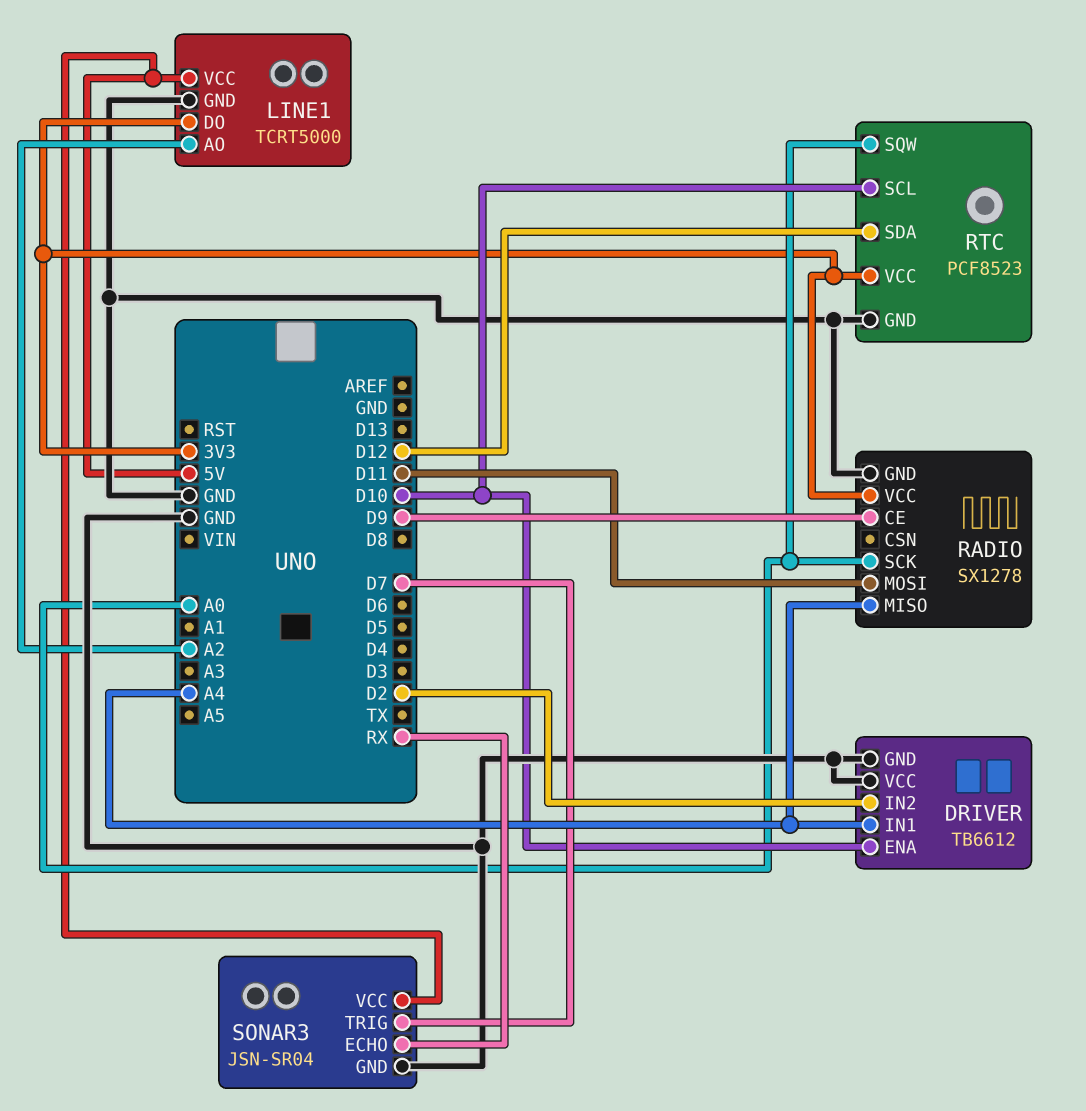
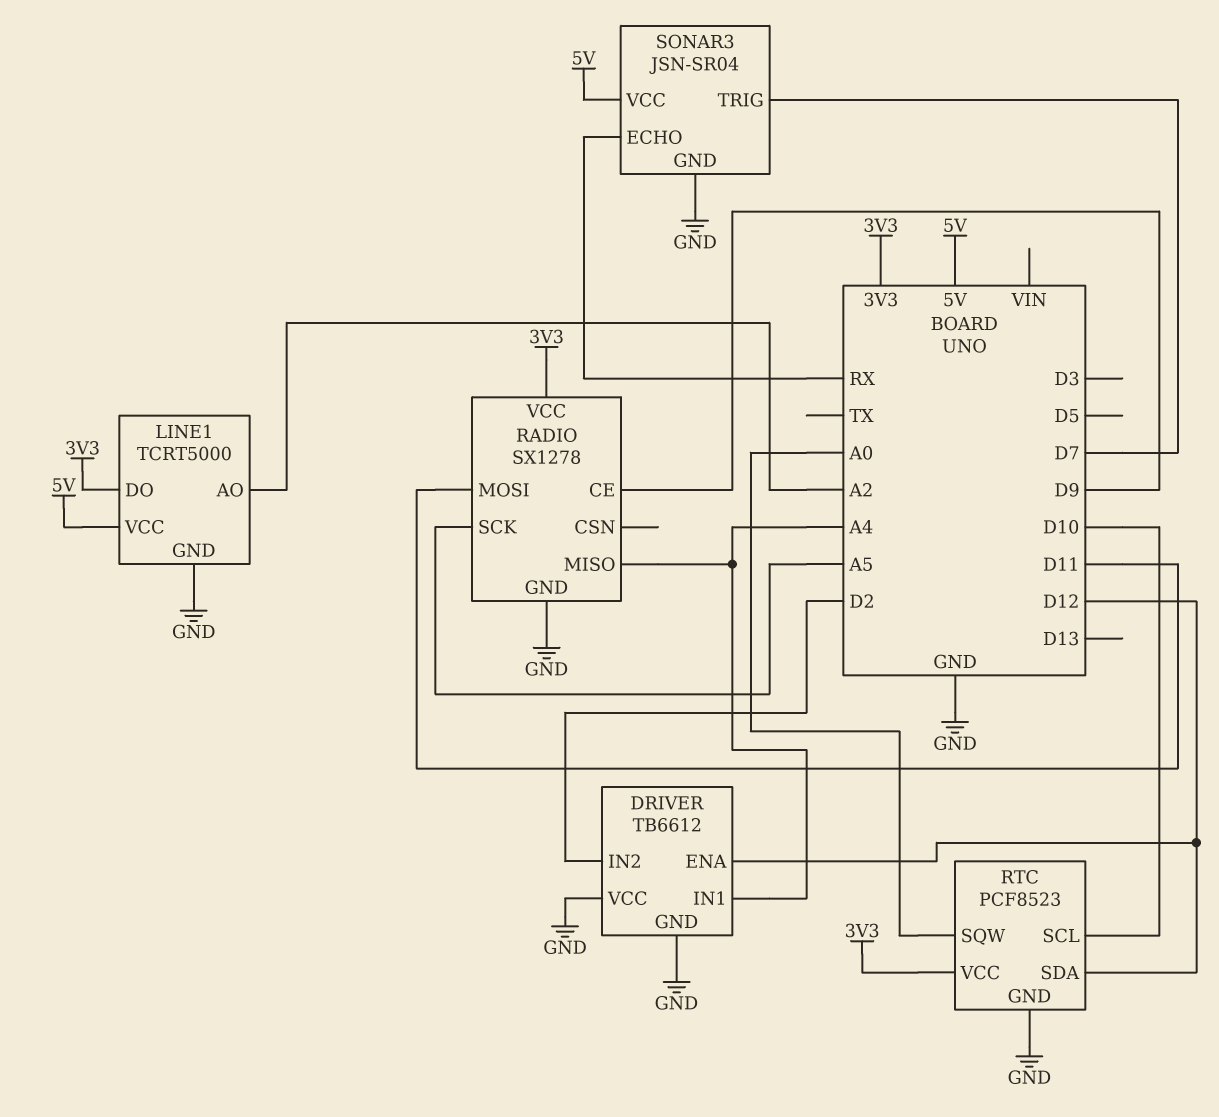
DRIVER pin ENA: D10 -> D12
RADIO pin SCK: A0 -> A5

